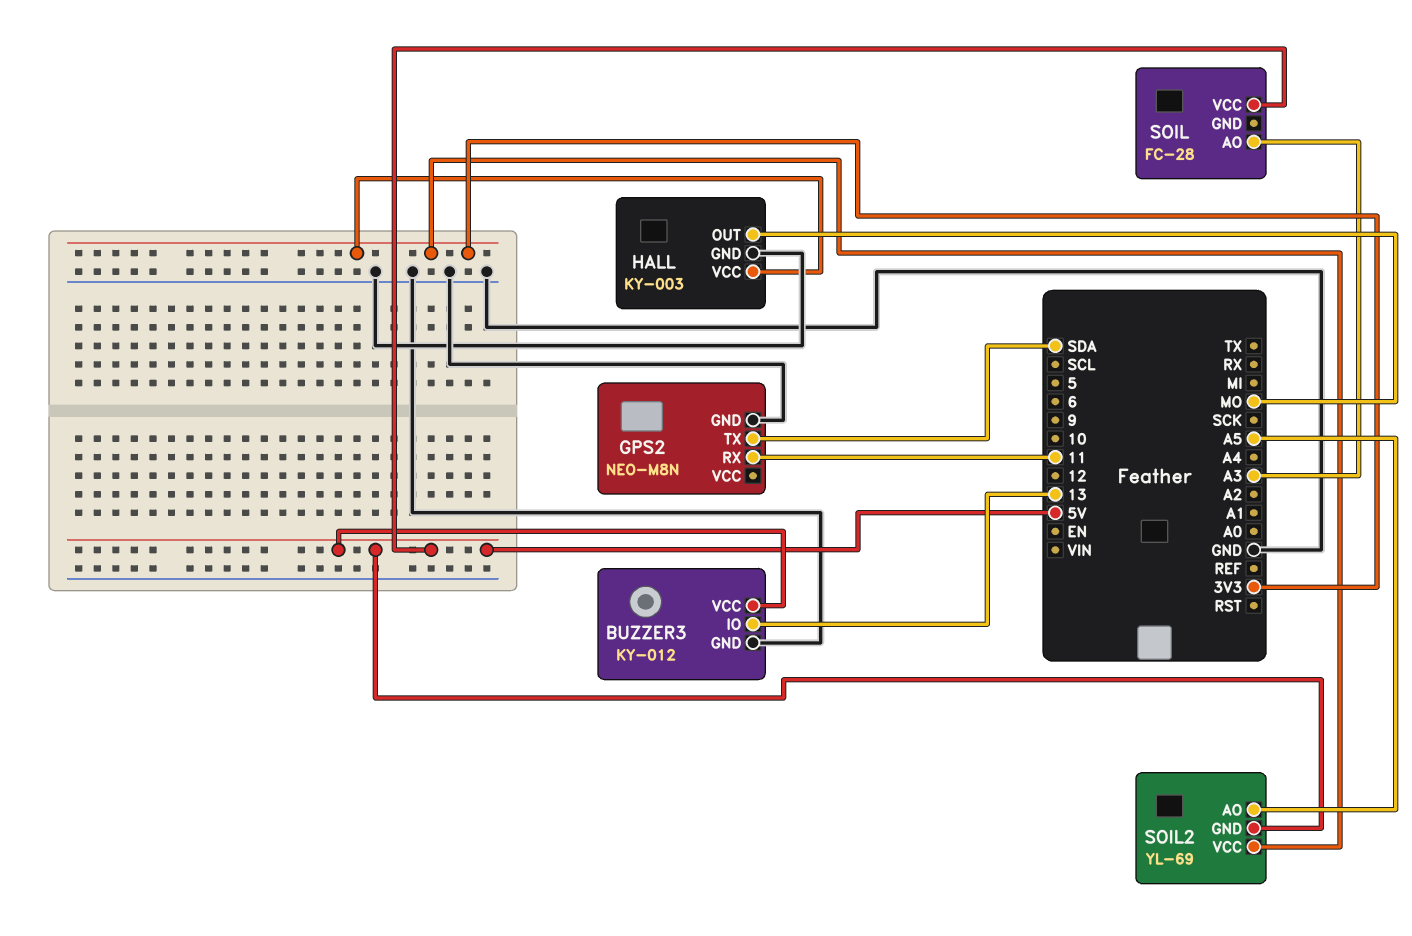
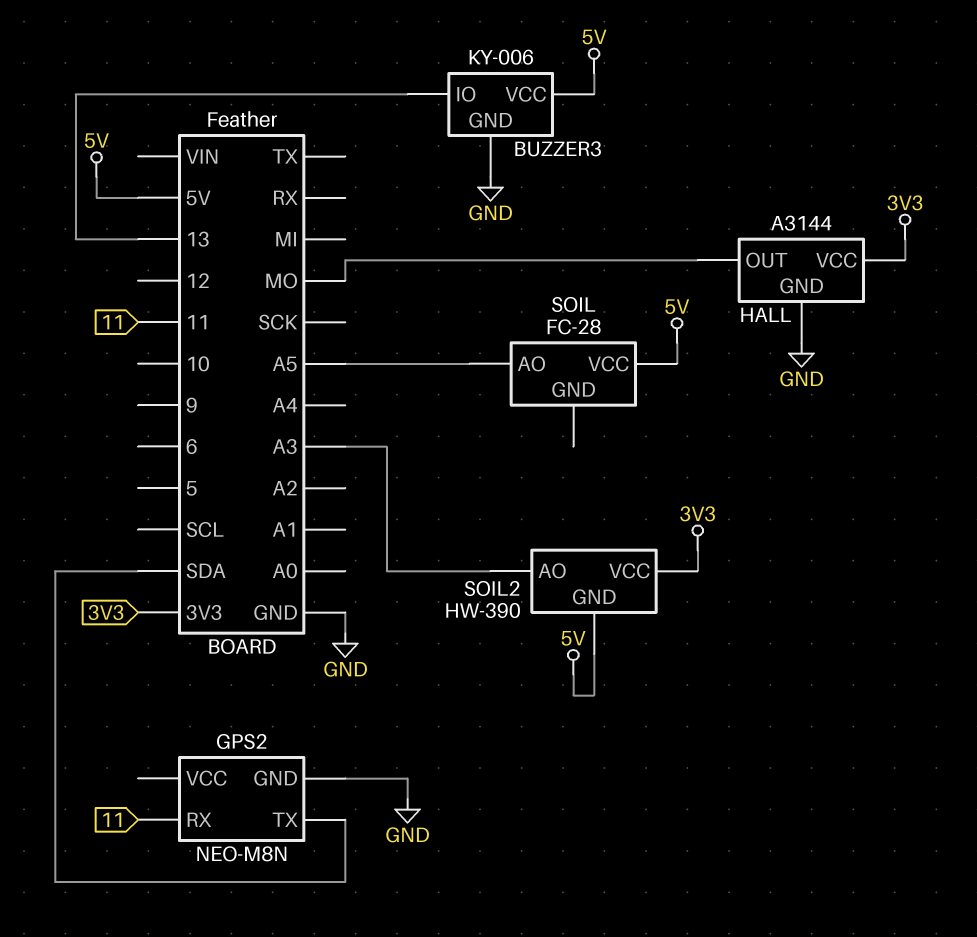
BUZZER3: KY-012 -> KY-006
HALL: KY-003 -> A3144
SOIL pin AO: A3 -> A5
SOIL2: YL-69 -> HW-390
SOIL2 pin AO: A5 -> A3

